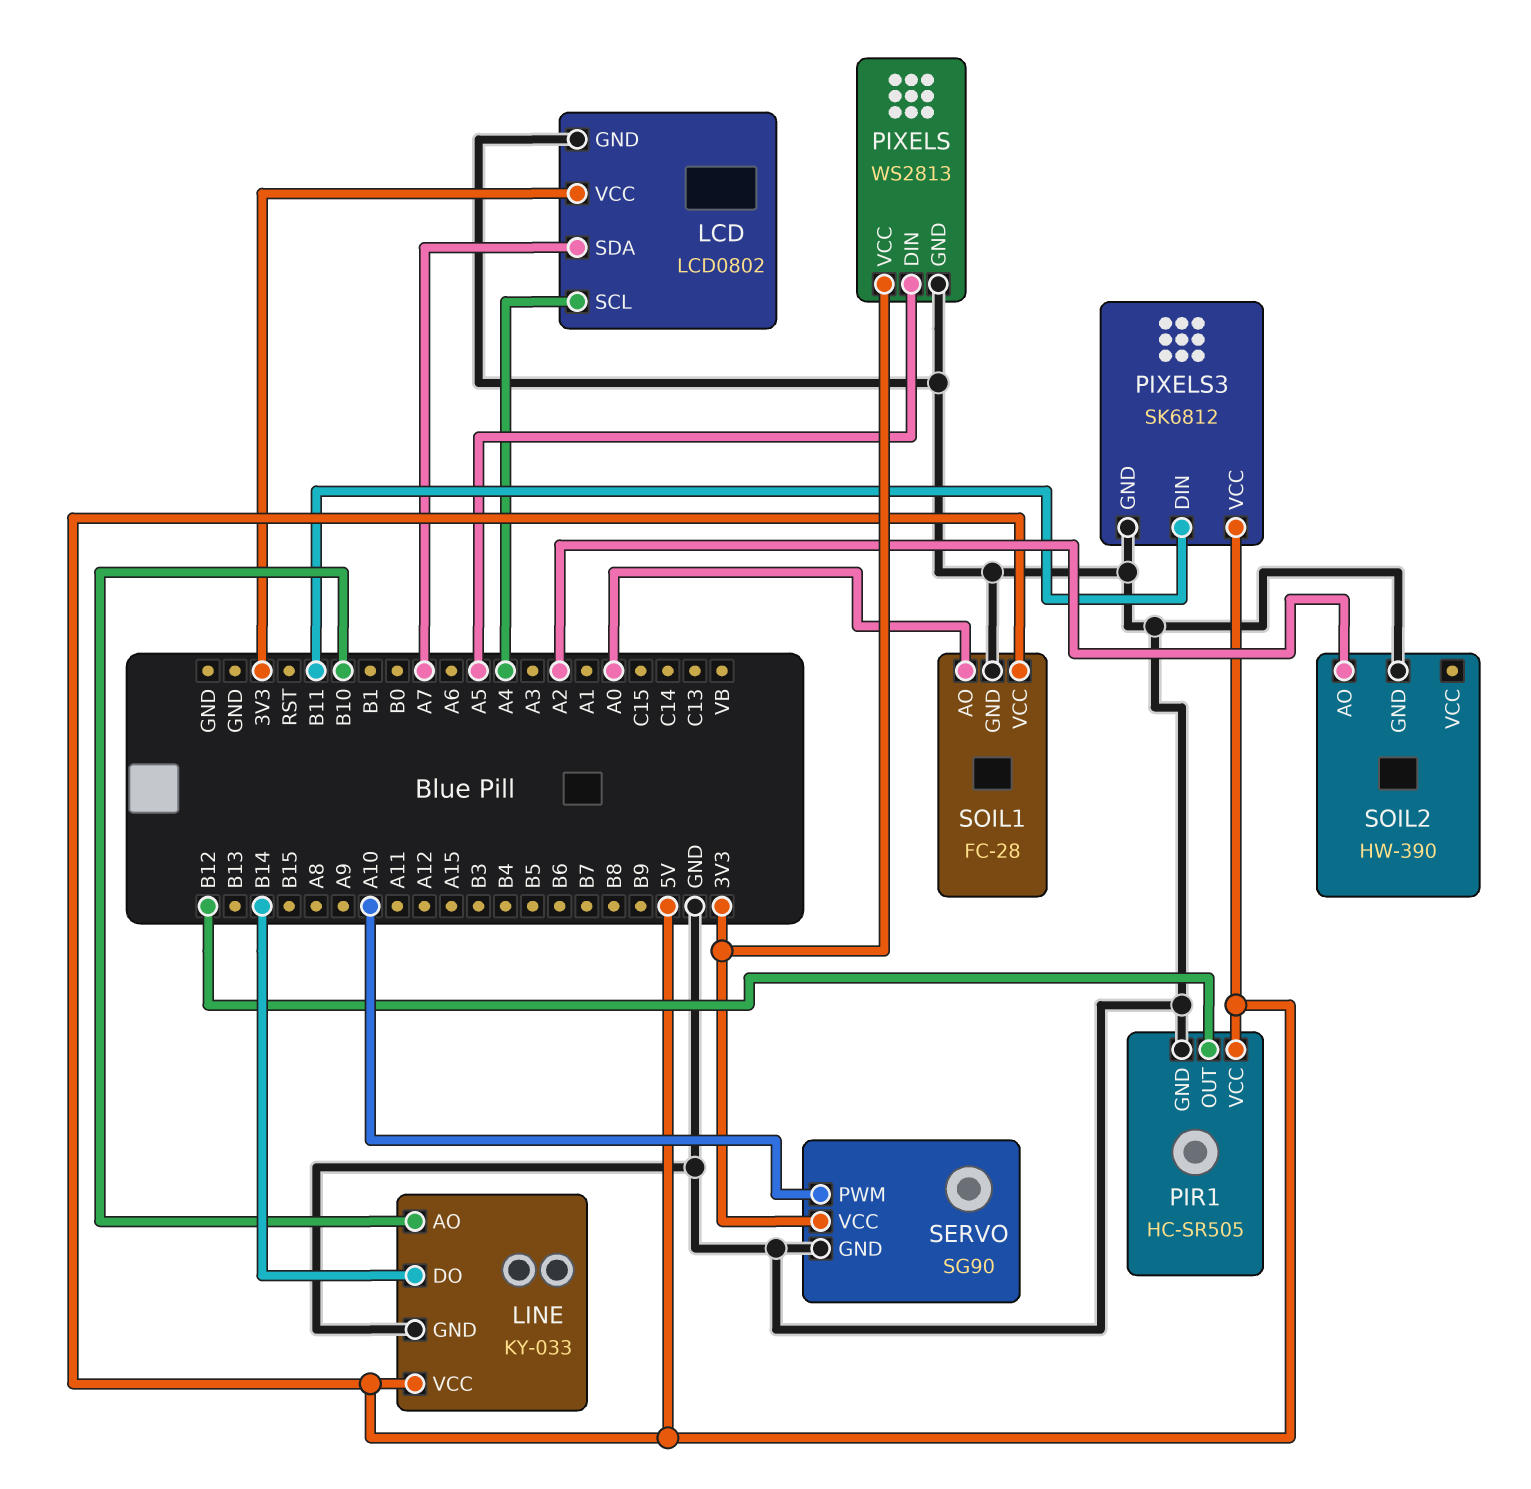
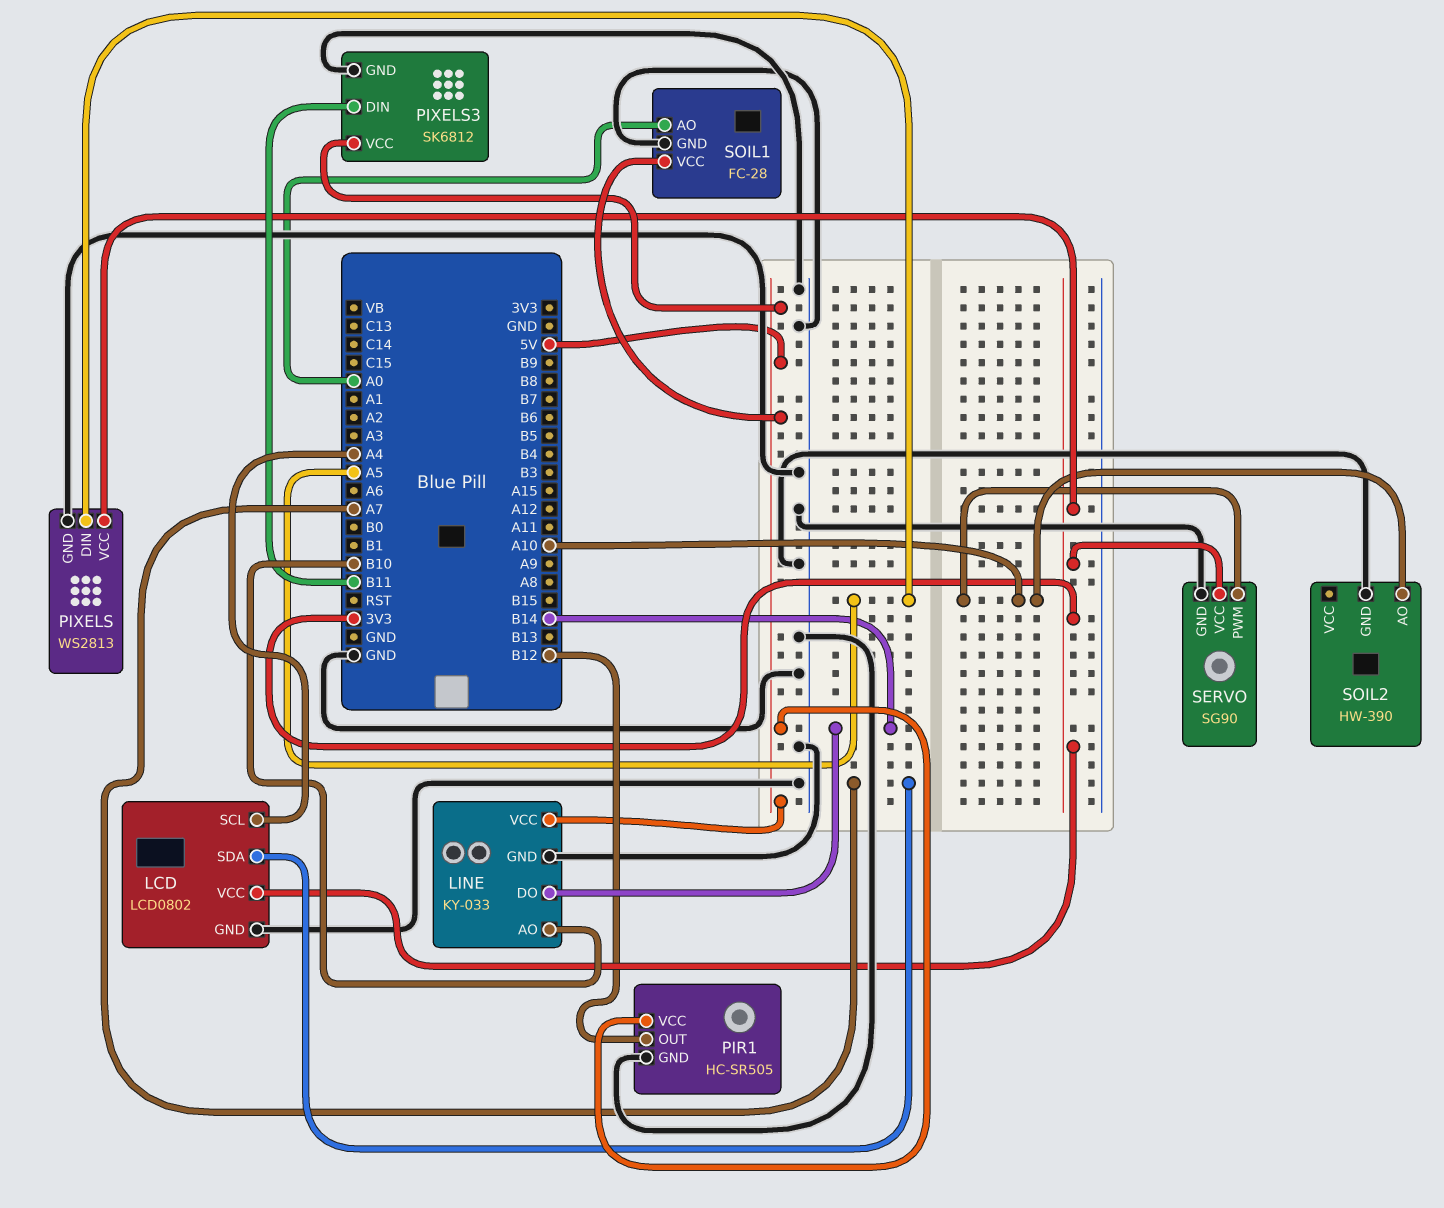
SOIL2 pin AO: A2 -> A10

